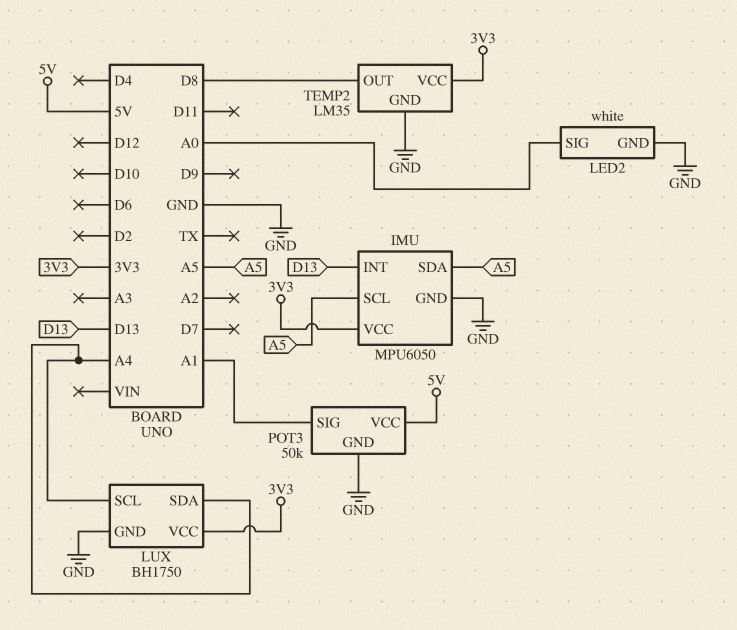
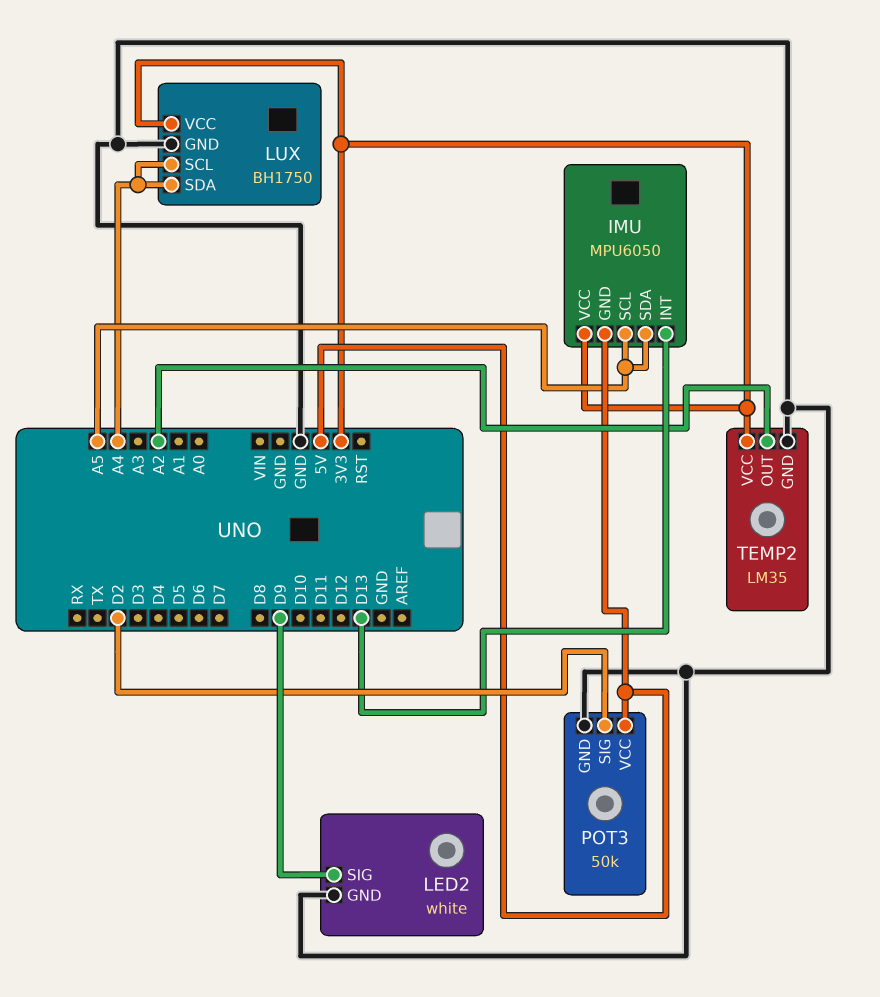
IMU pin GND: GND -> 5V
LED2 pin SIG: A0 -> D9
POT3 pin SIG: A1 -> D2
TEMP2 pin OUT: D8 -> A2

